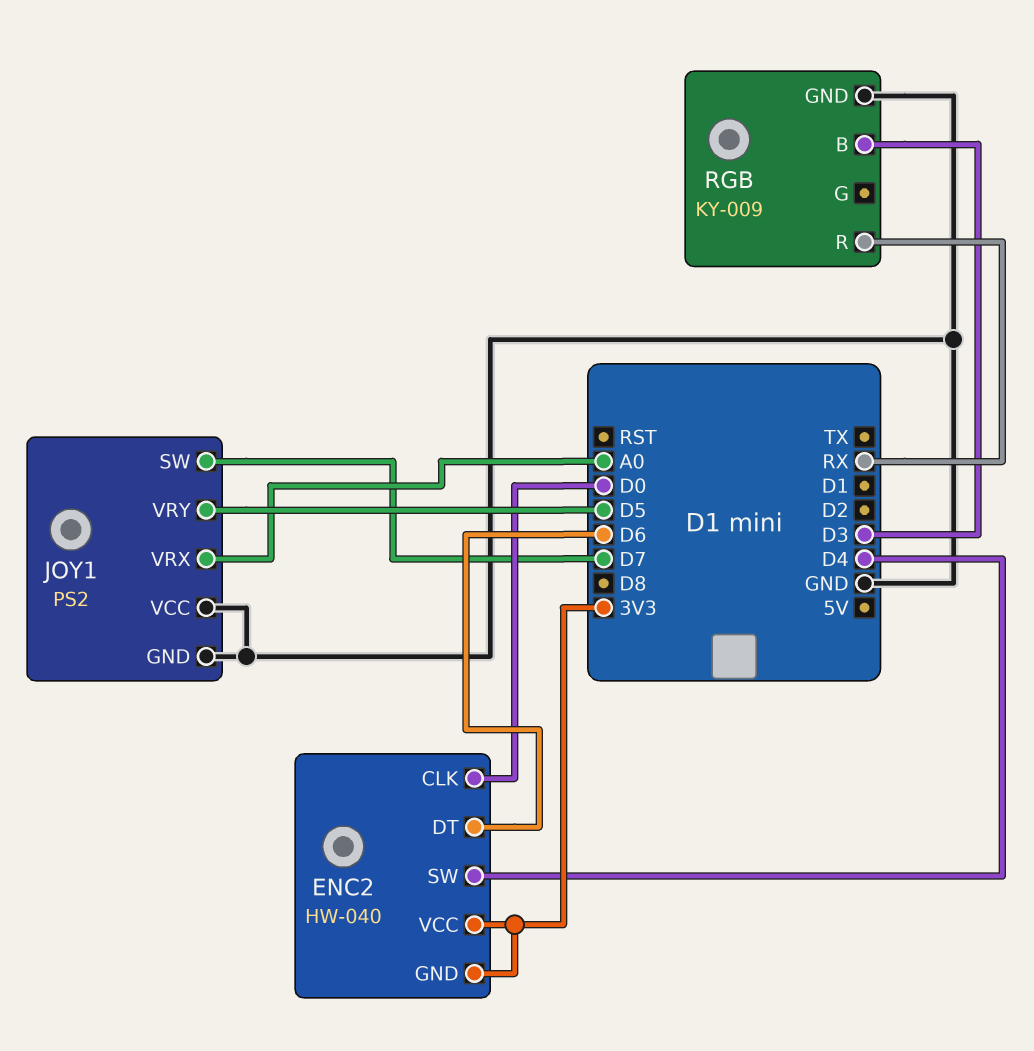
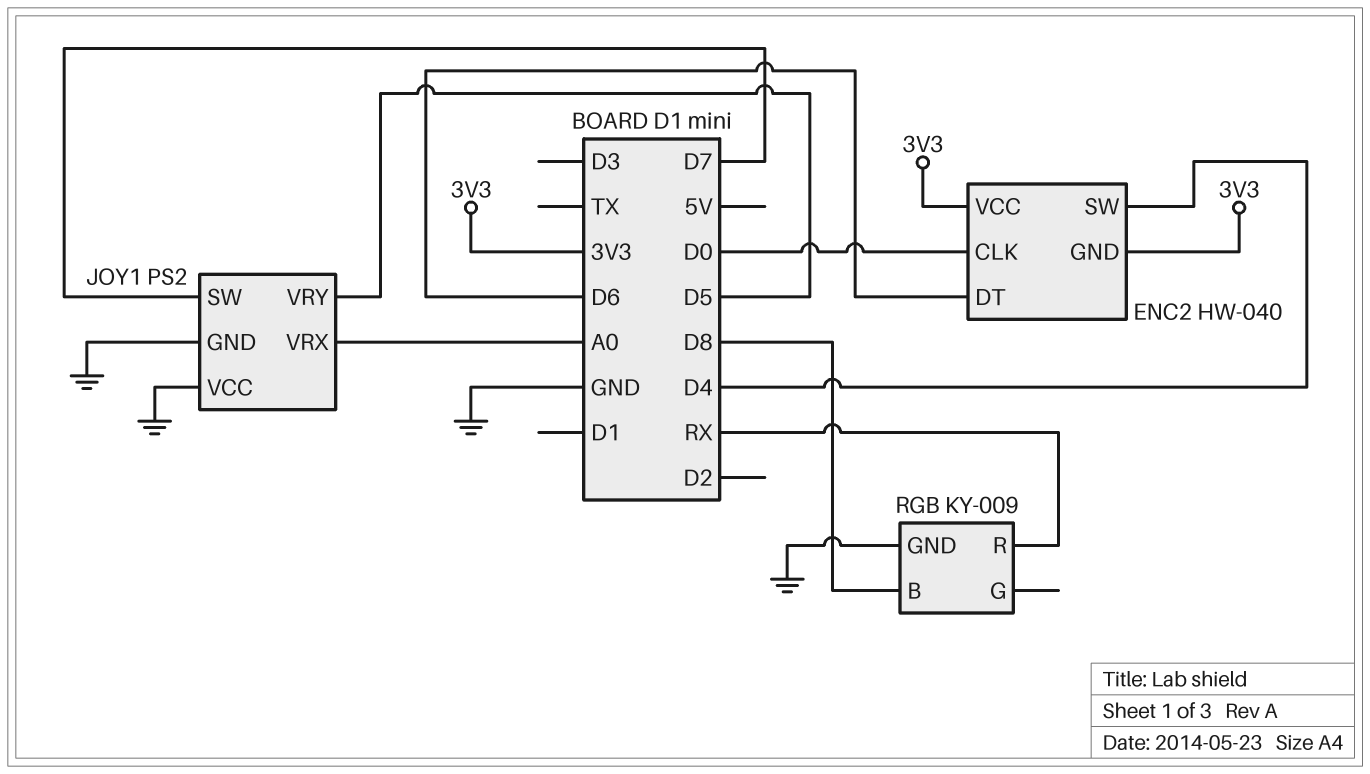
RGB pin B: D3 -> D8

